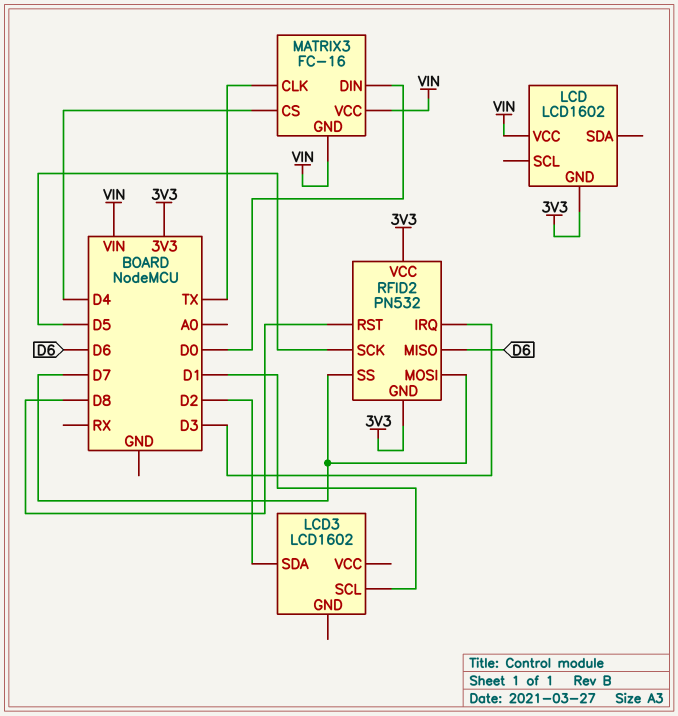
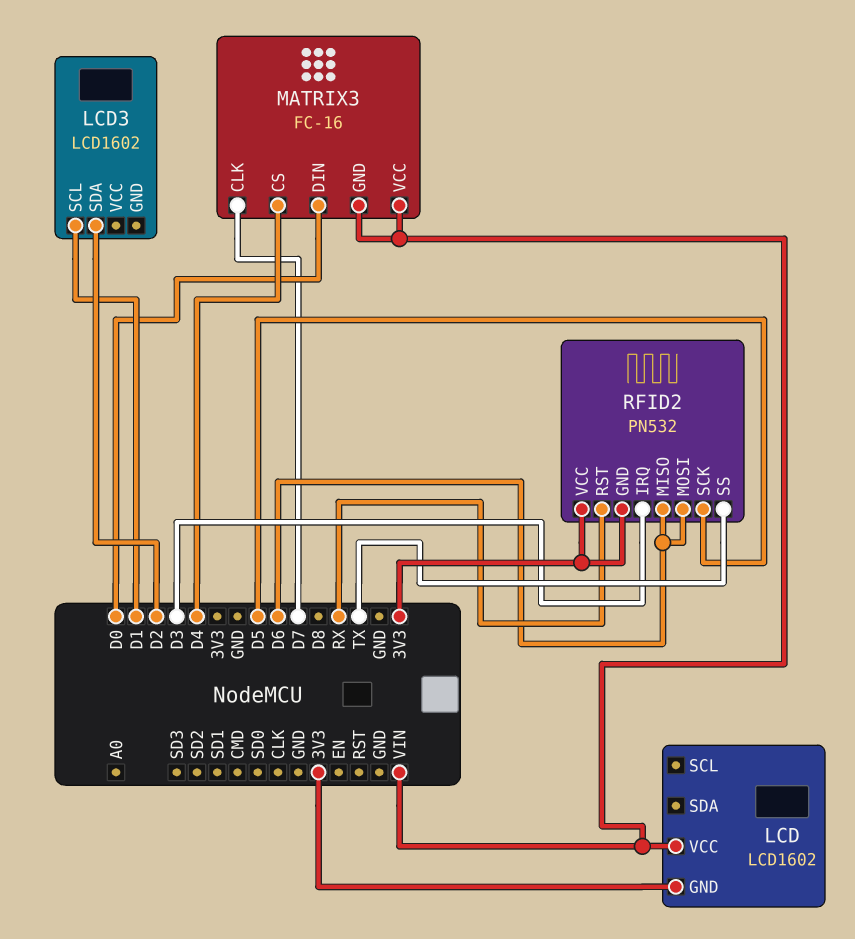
MATRIX3 pin CLK: TX -> D7
RFID2 pin MOSI: D7 -> D6
RFID2 pin RST: D8 -> RX
RFID2 pin SS: D7 -> TX

